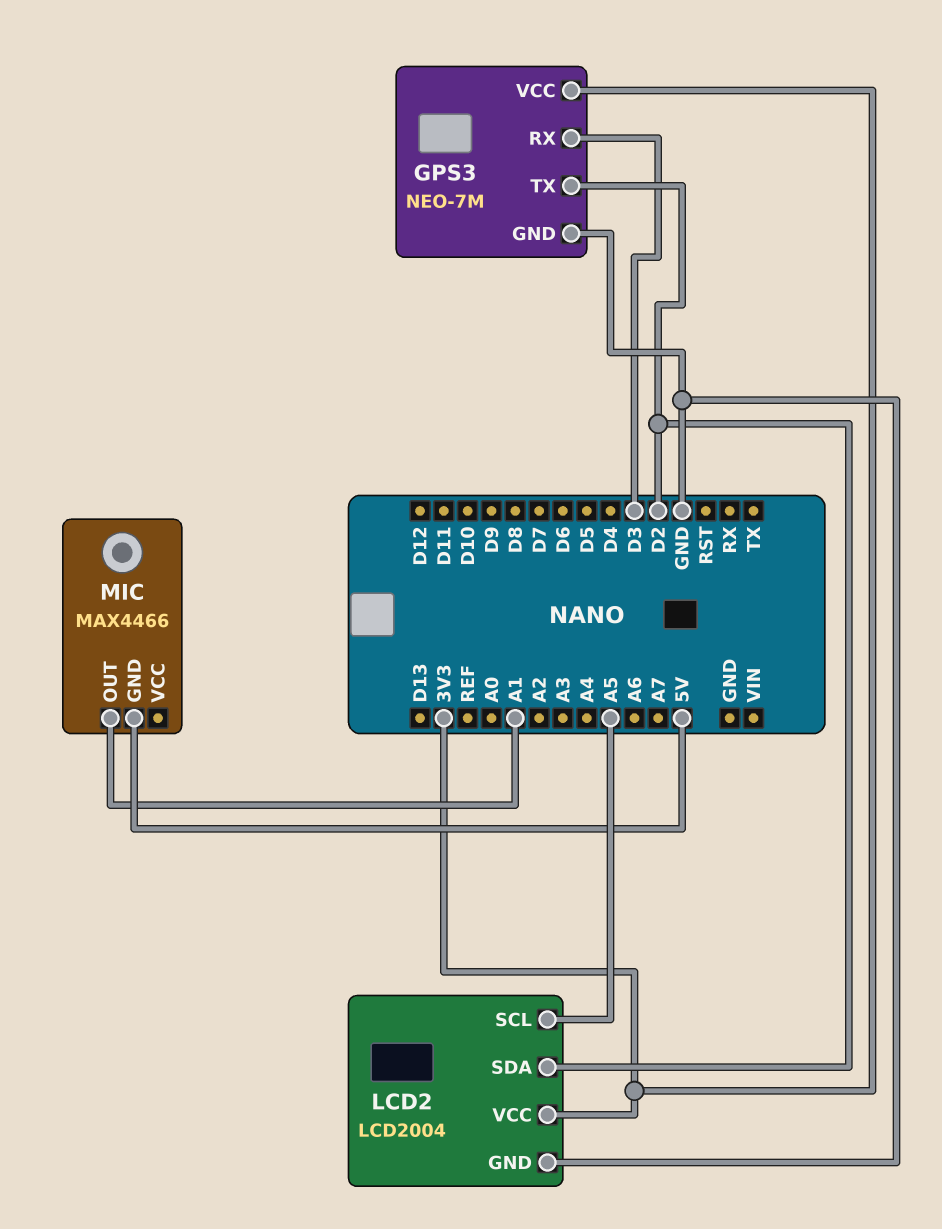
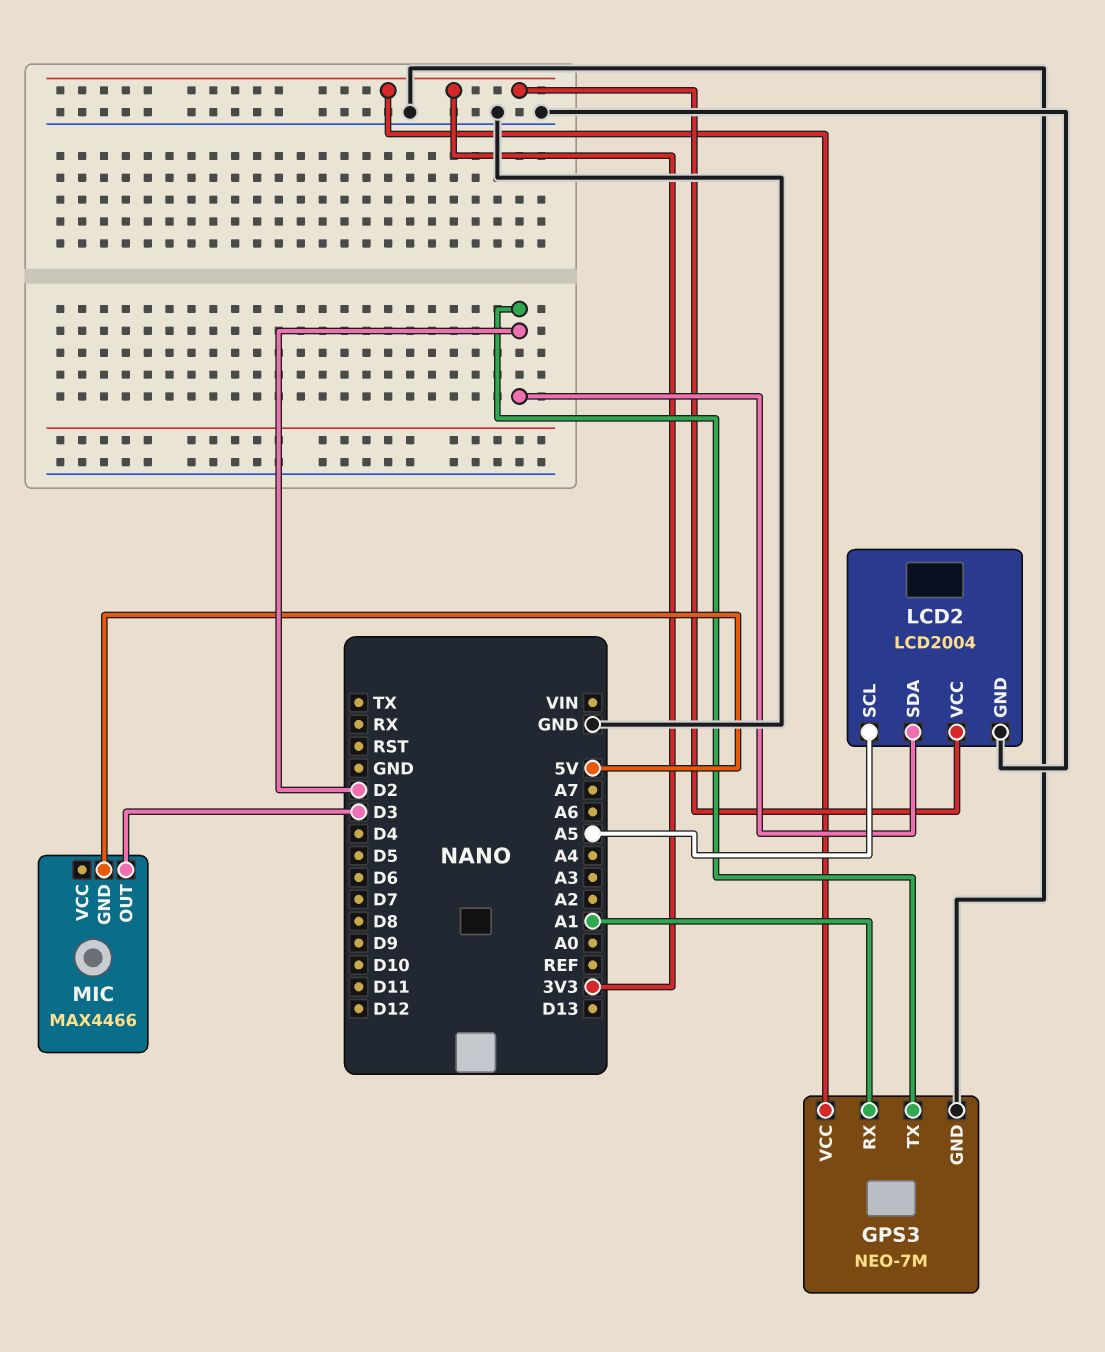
GPS3 pin RX: D3 -> A1
MIC pin OUT: A1 -> D3

